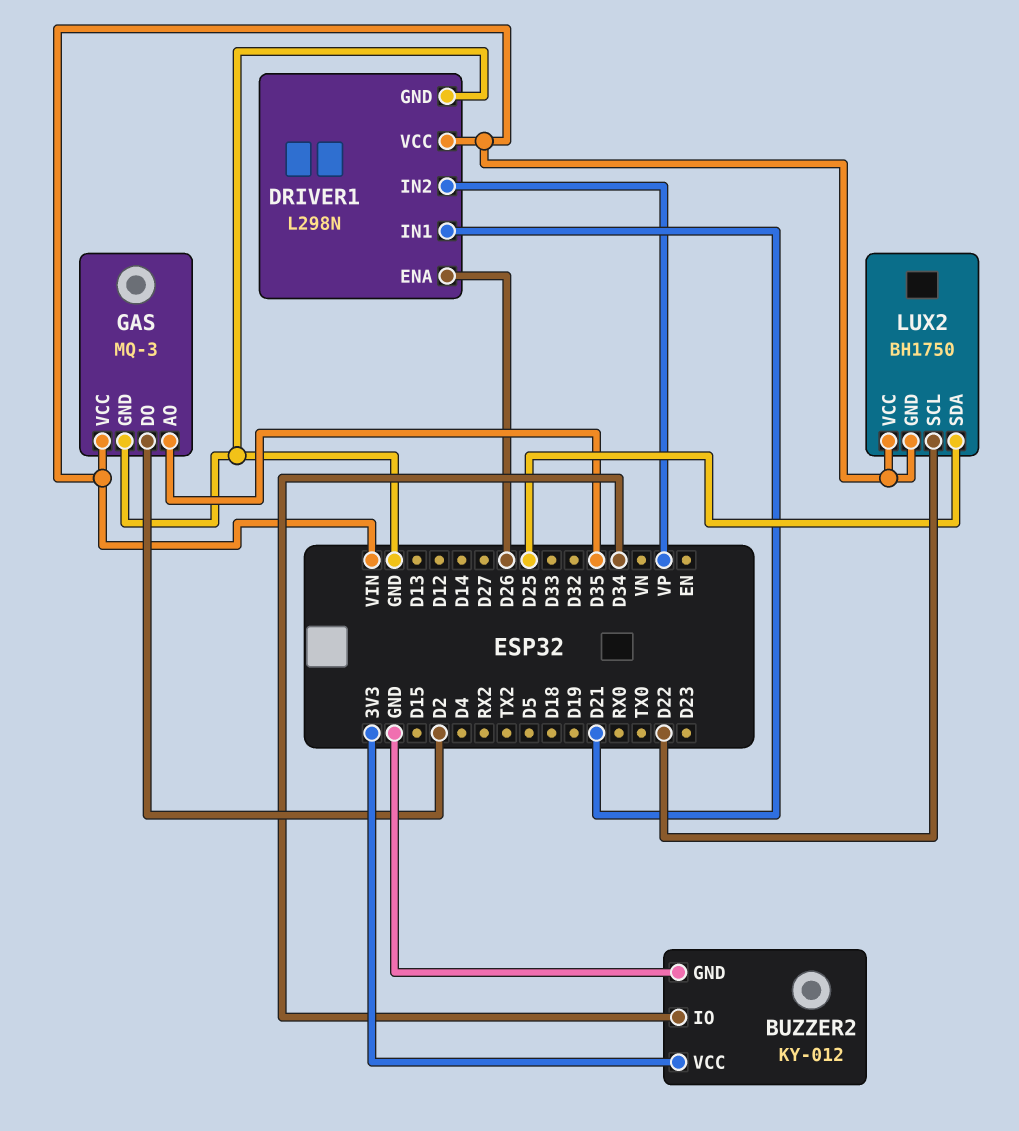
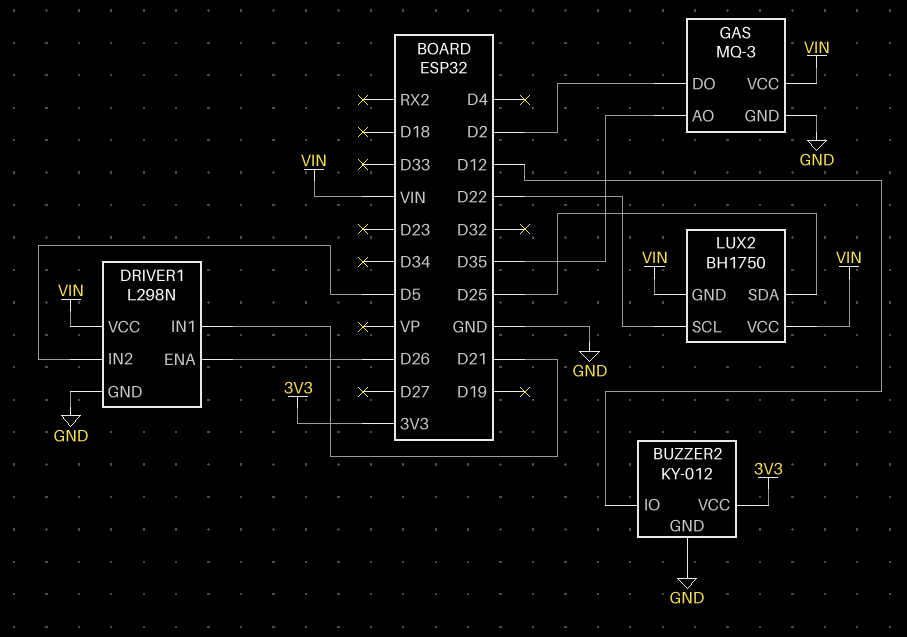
BUZZER2 pin IO: D34 -> D12
DRIVER1 pin IN2: VP -> D5

